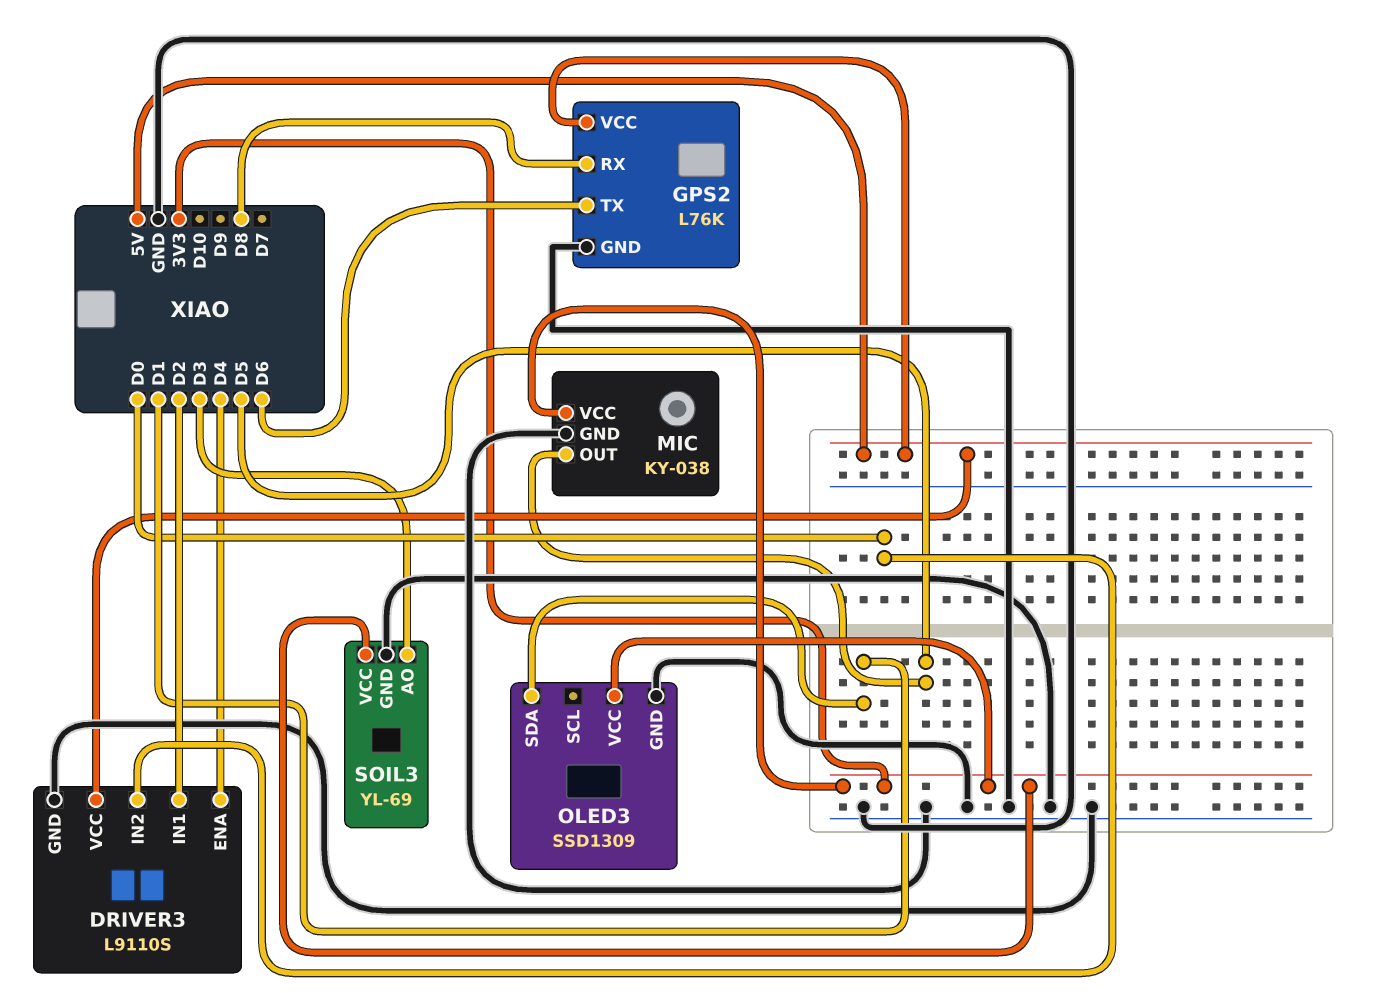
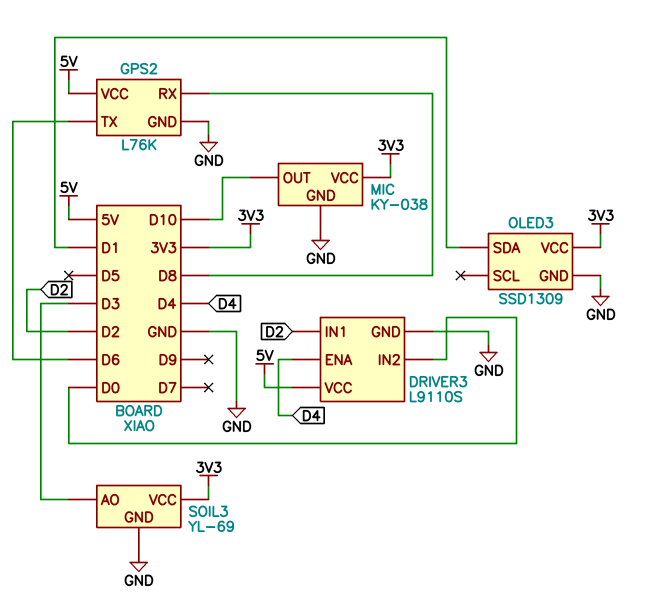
MIC pin OUT: D5 -> D10

